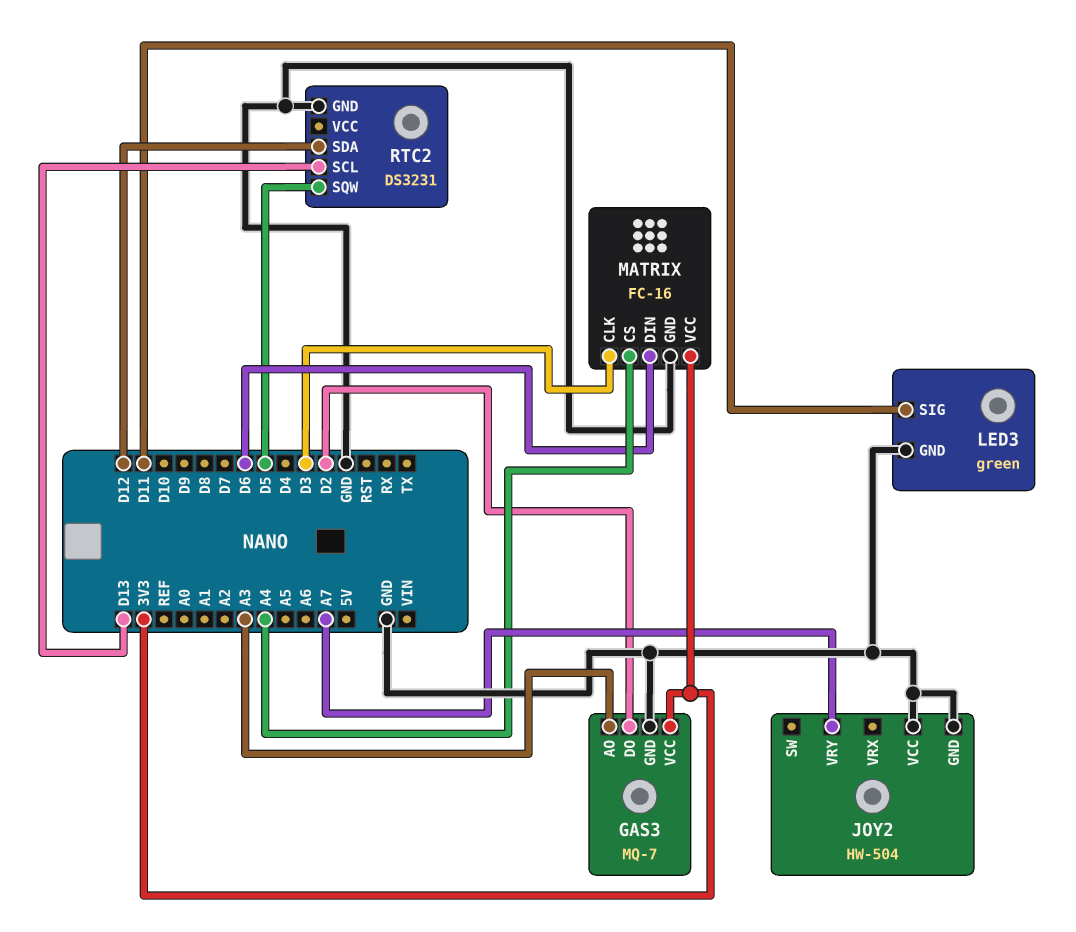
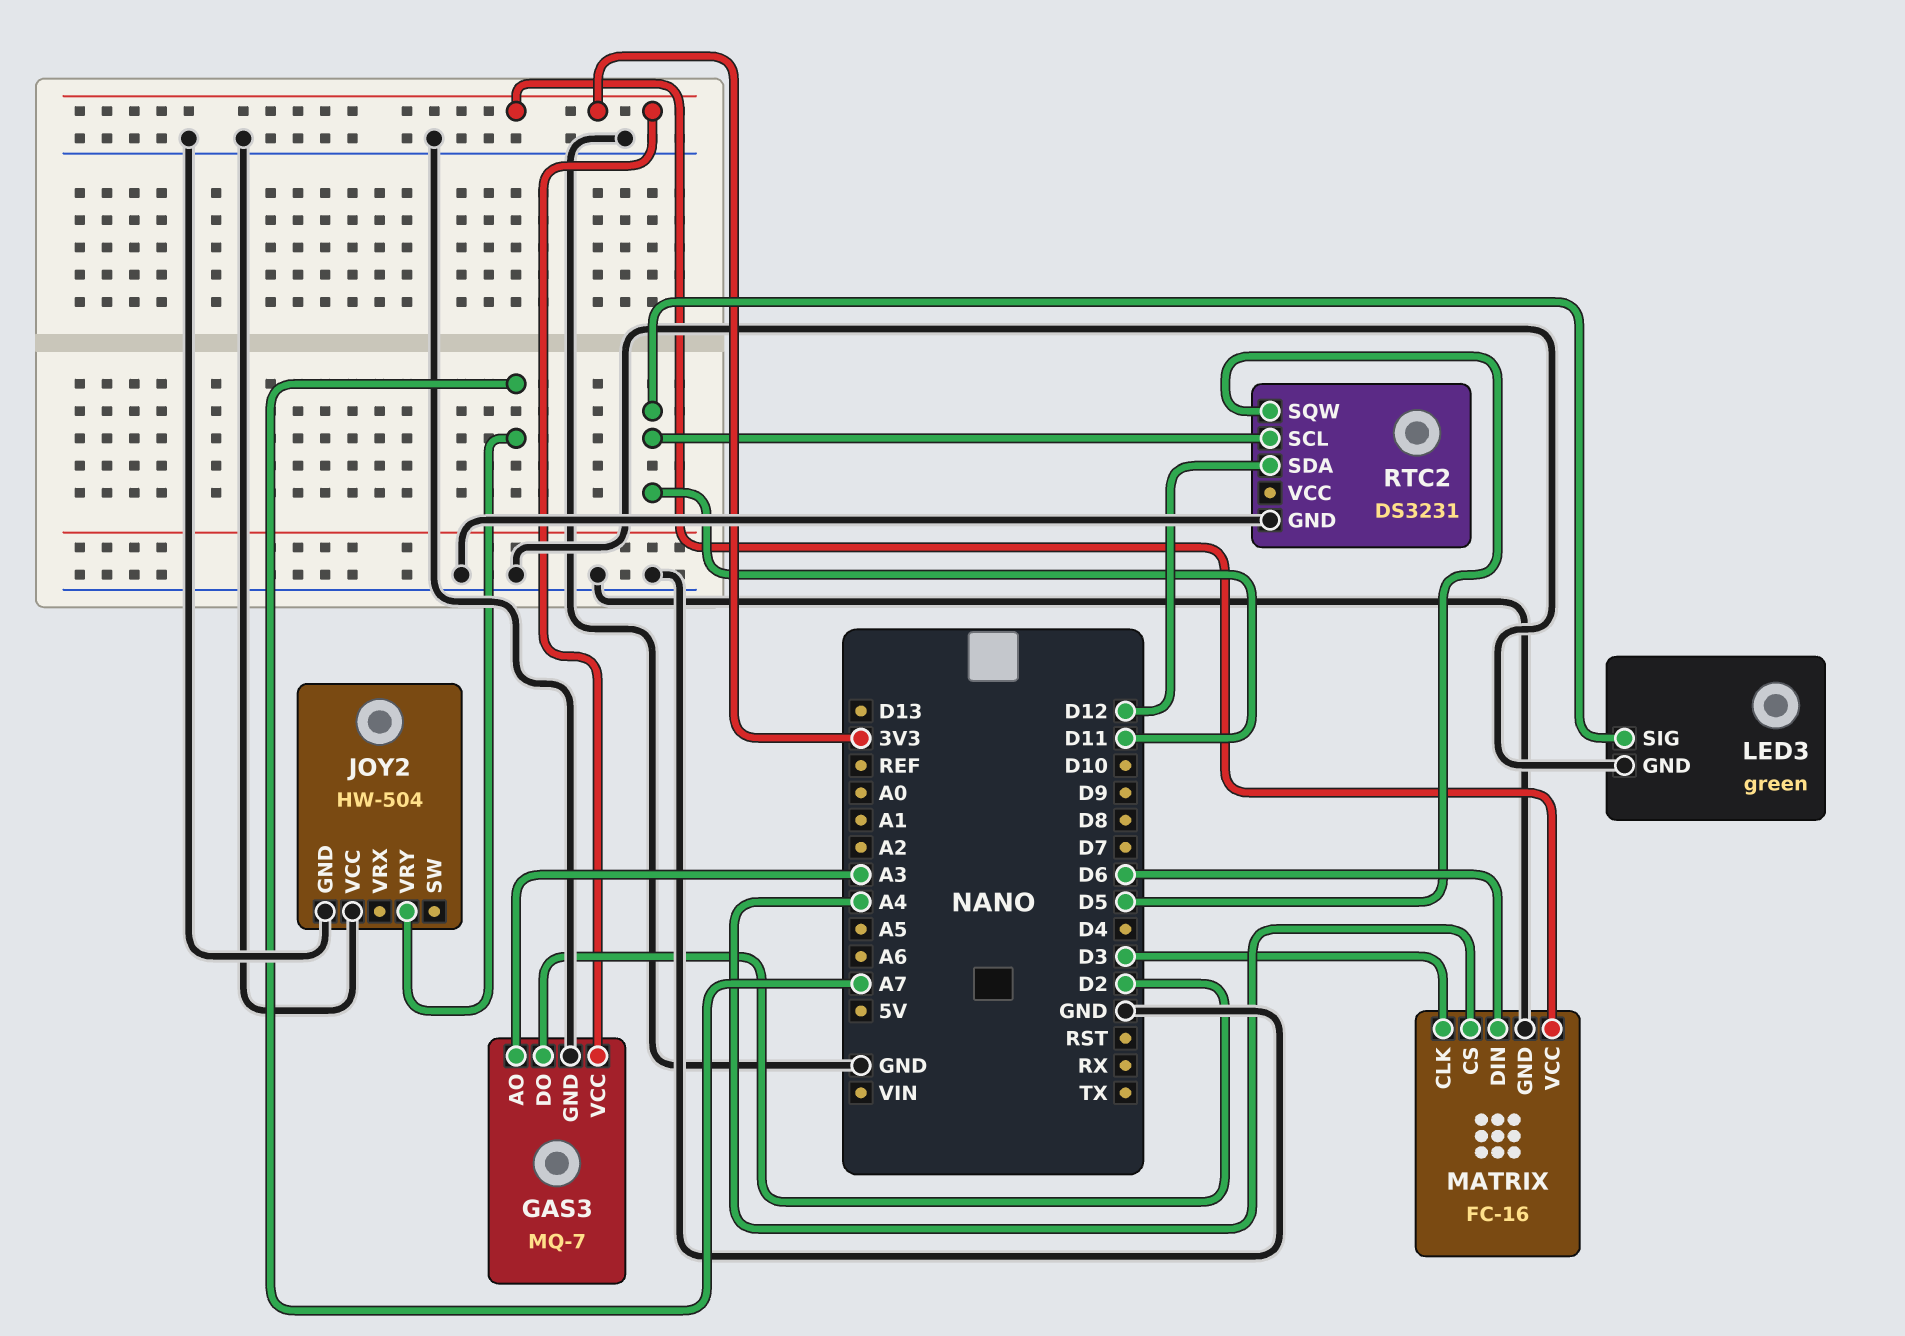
RTC2 pin SCL: D13 -> D11

